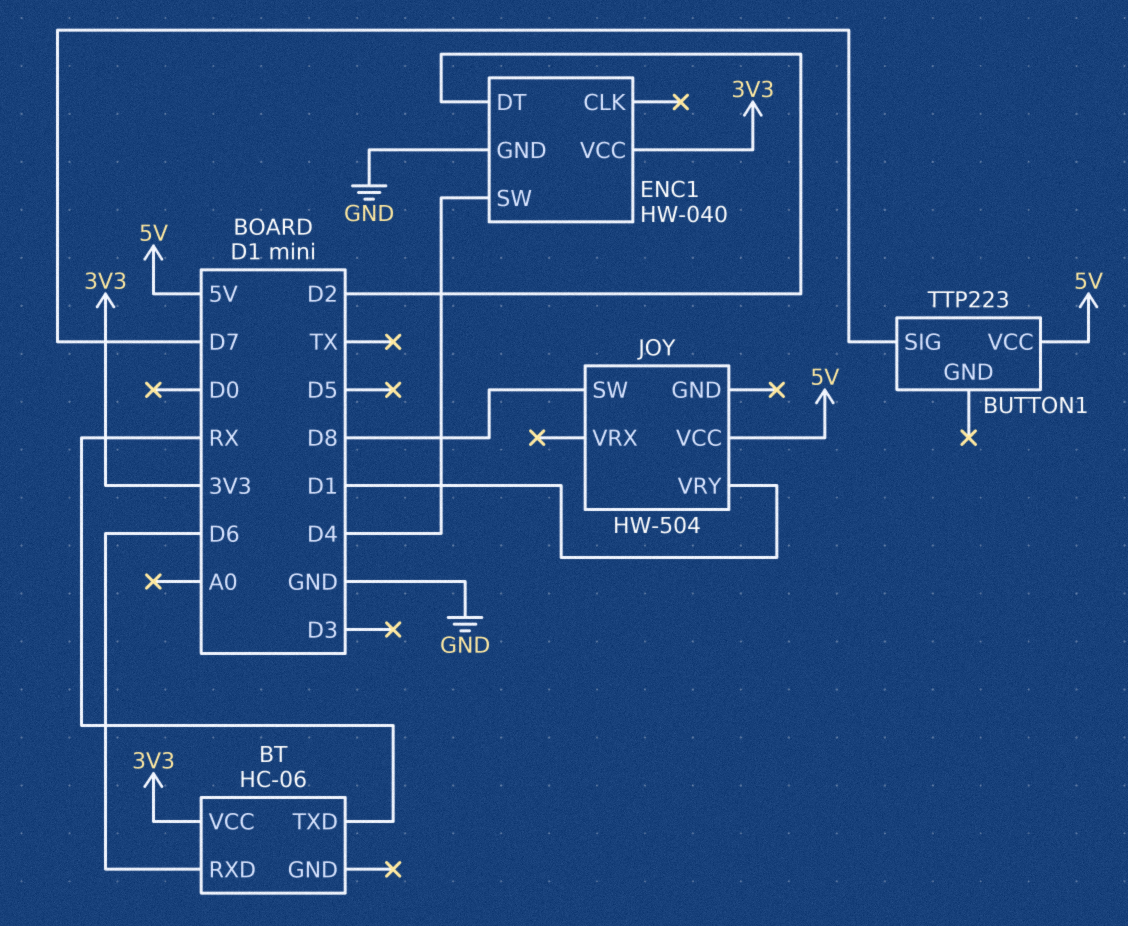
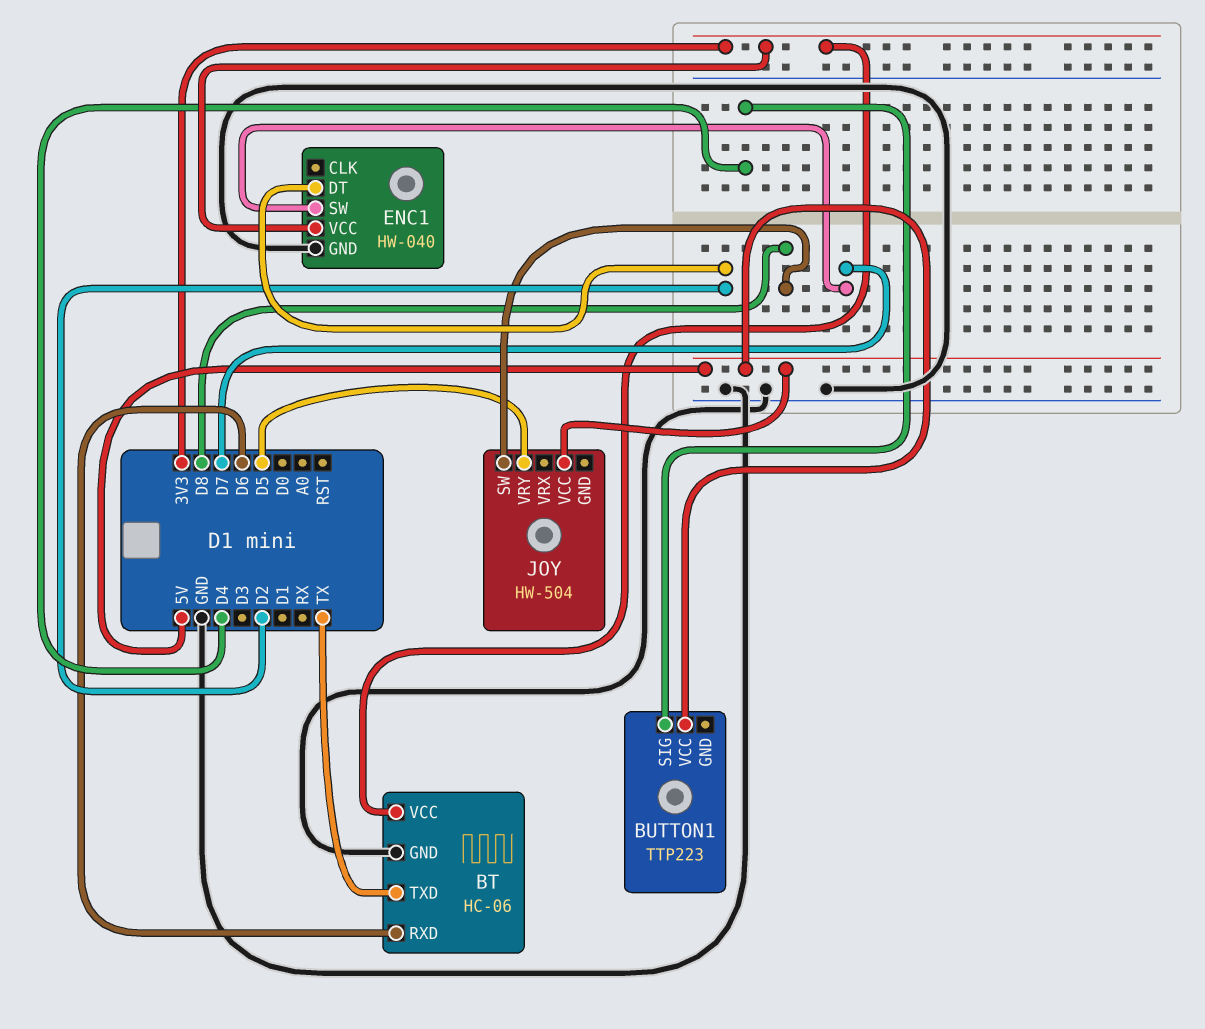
BT pin GND: none -> GND
BT pin TXD: RX -> TX
BUTTON1 pin SIG: D7 -> D4
ENC1 pin SW: D4 -> D7
JOY pin VRY: D1 -> D5

